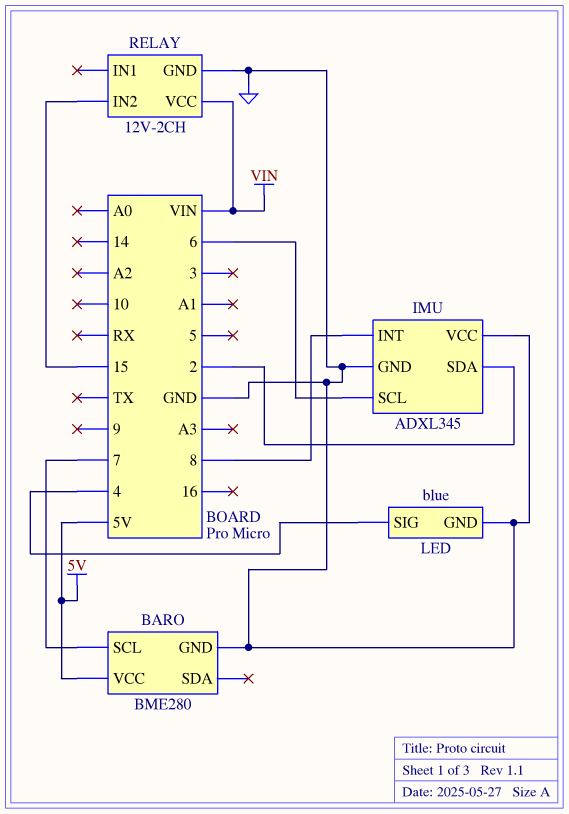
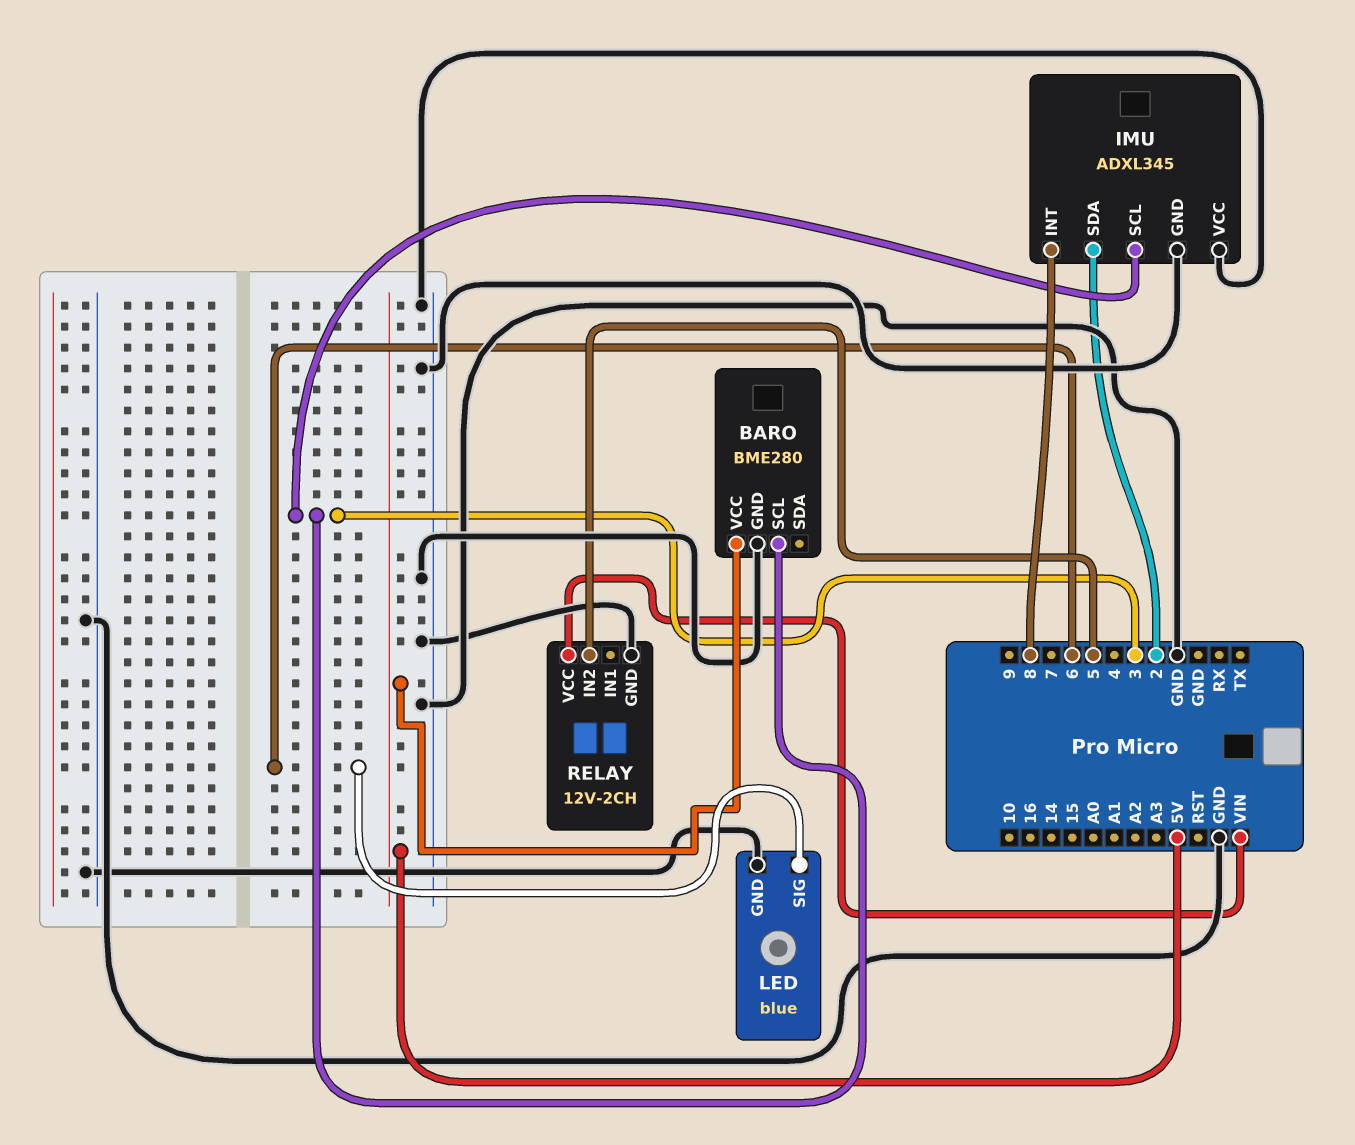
BARO pin SCL: 7 -> 3
IMU pin SCL: 6 -> 3
LED pin SIG: 4 -> 6
RELAY pin IN2: 15 -> 5

